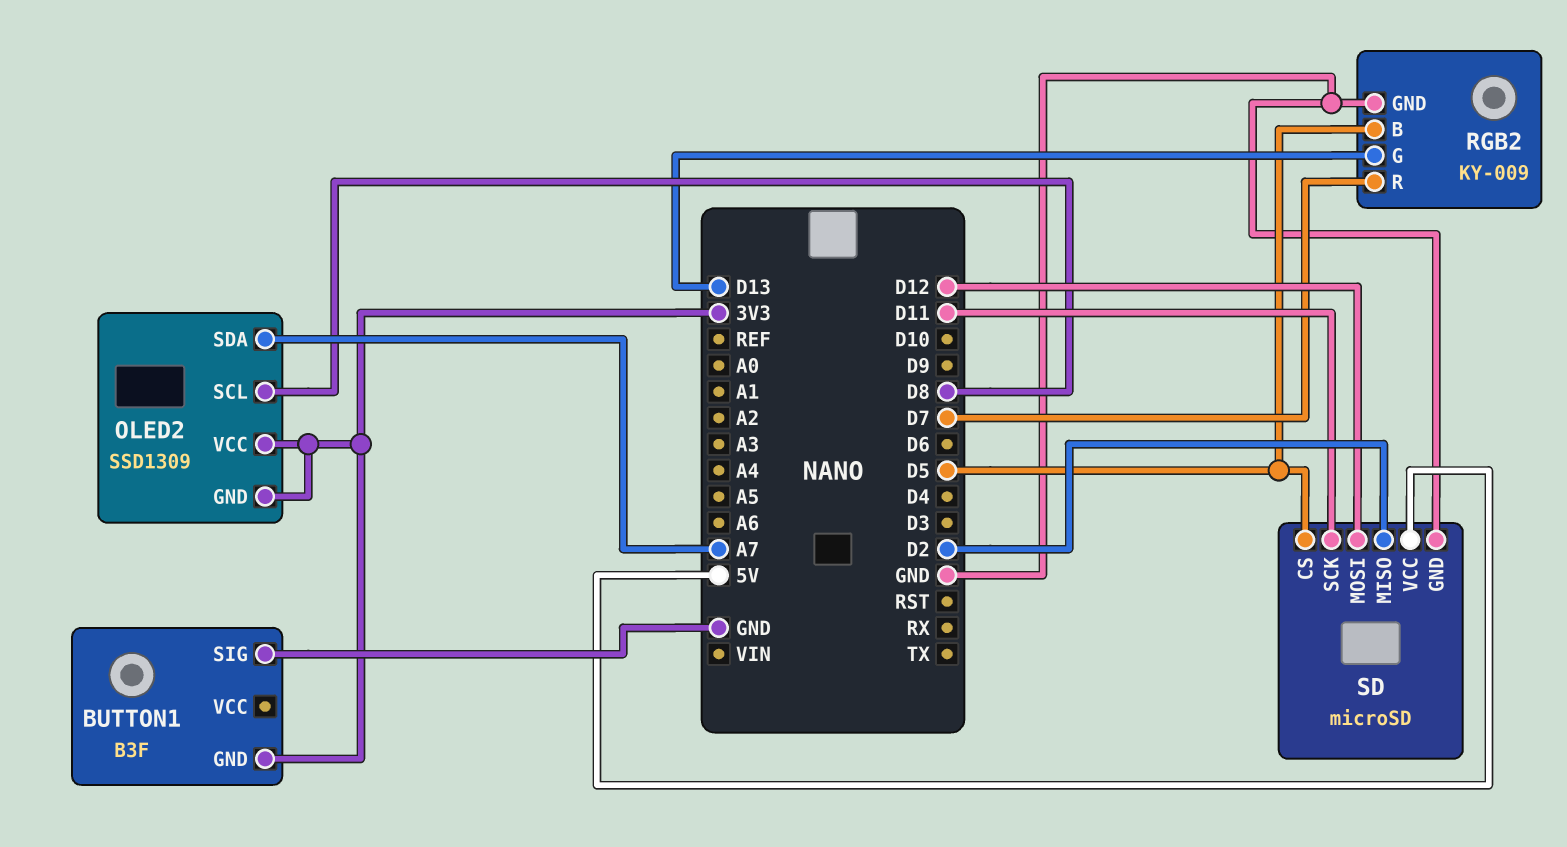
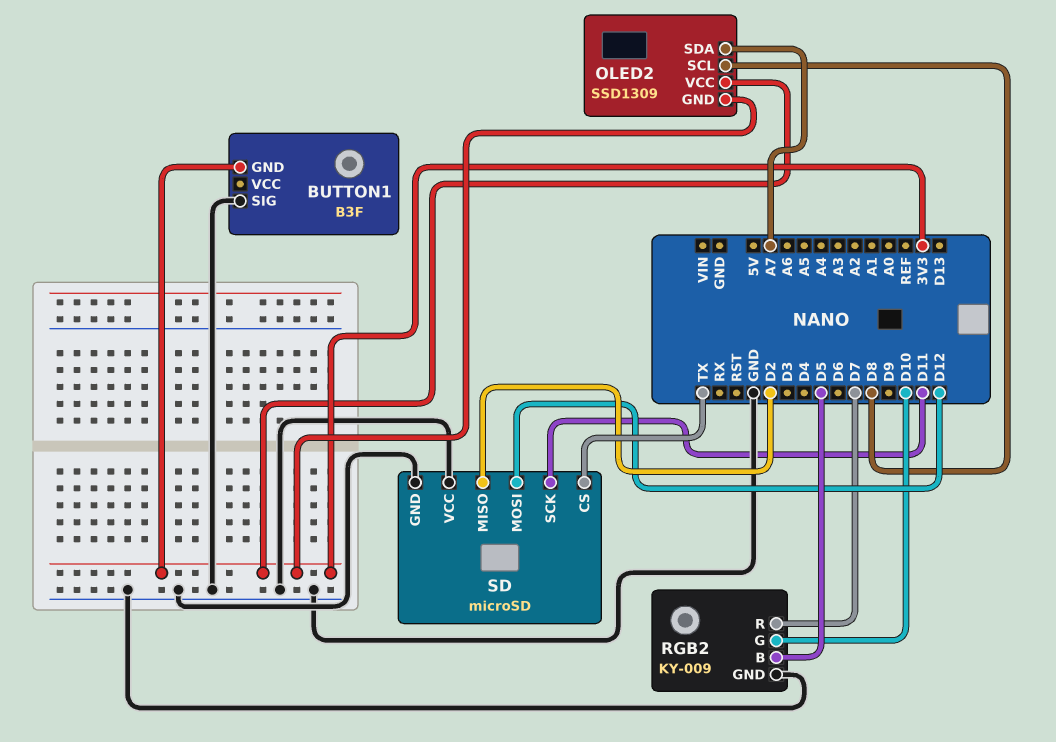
RGB2 pin G: D13 -> D10
SD pin CS: D5 -> TX
SD pin VCC: 5V -> GND

